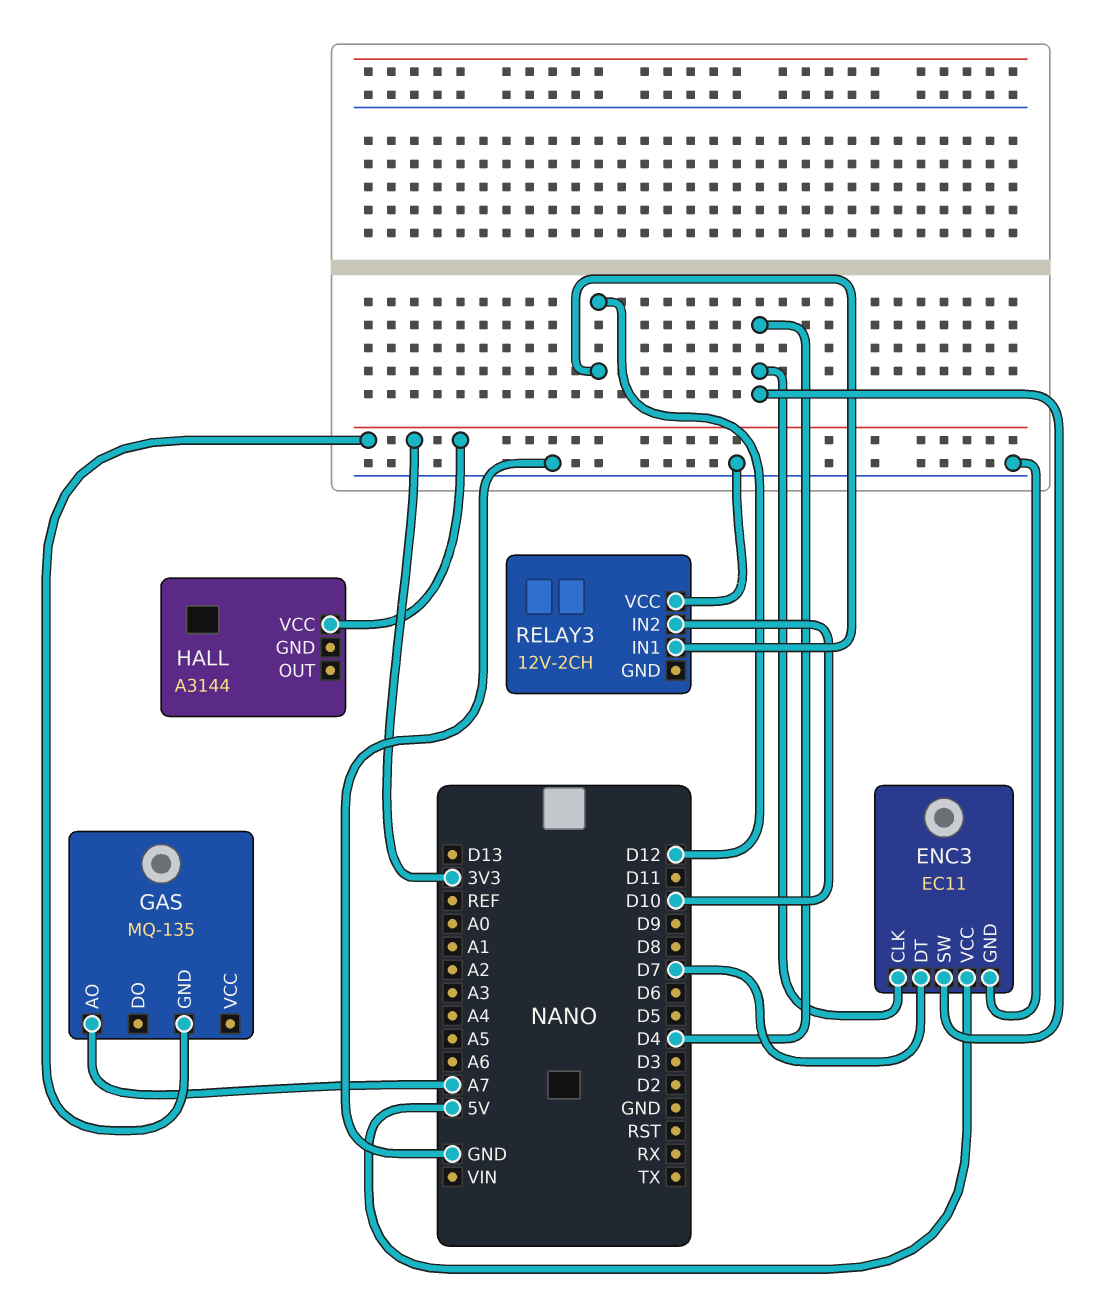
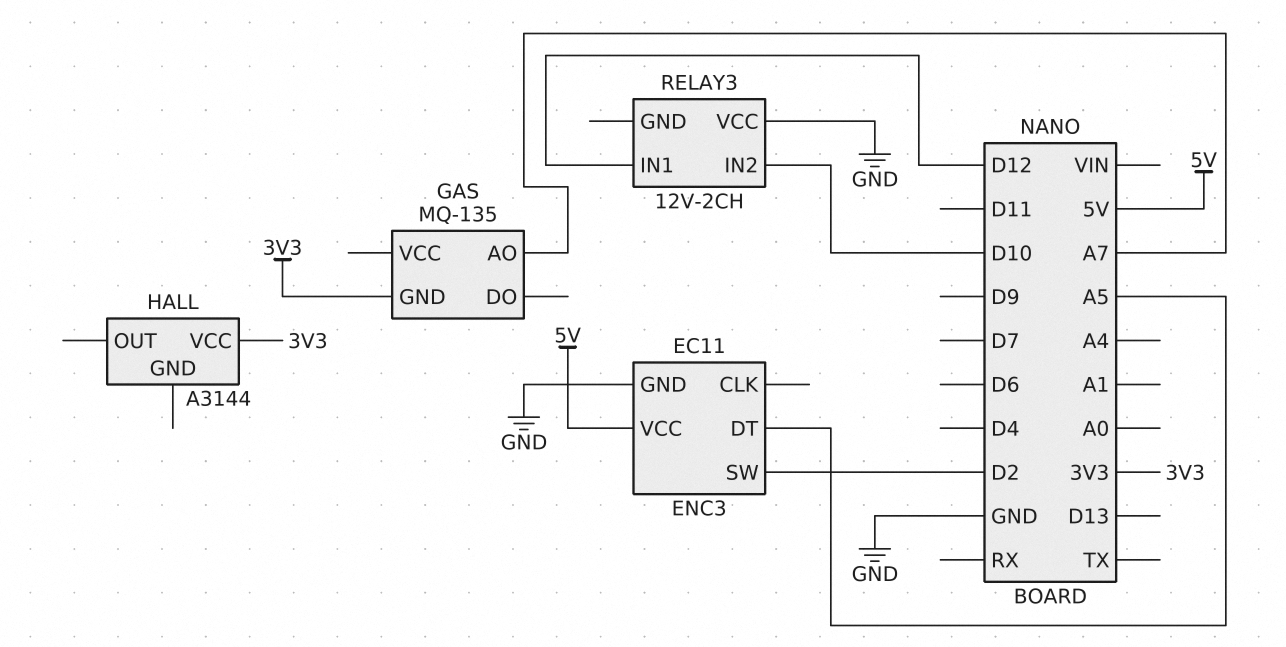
ENC3 pin CLK: D4 -> none
ENC3 pin DT: D7 -> A5
ENC3 pin SW: D4 -> D2

